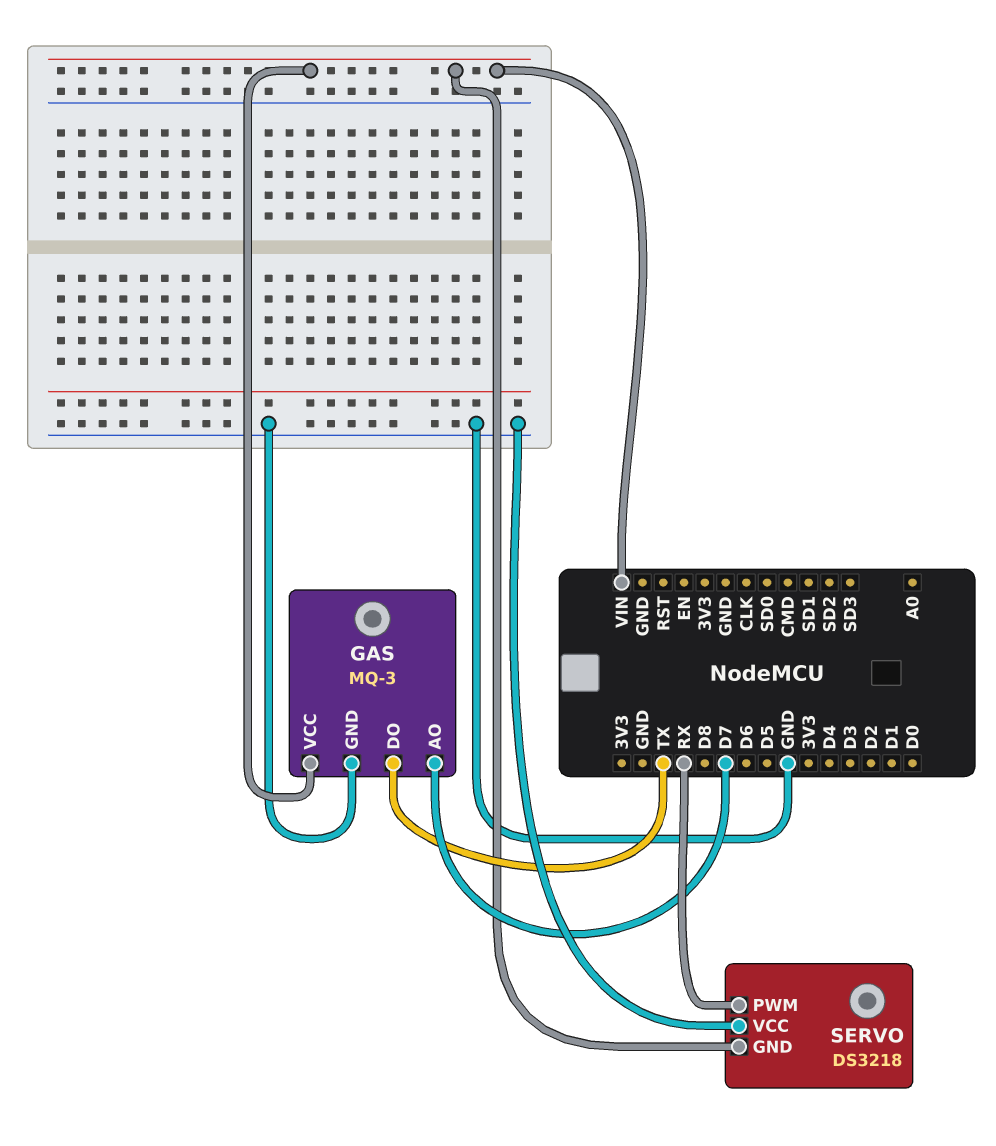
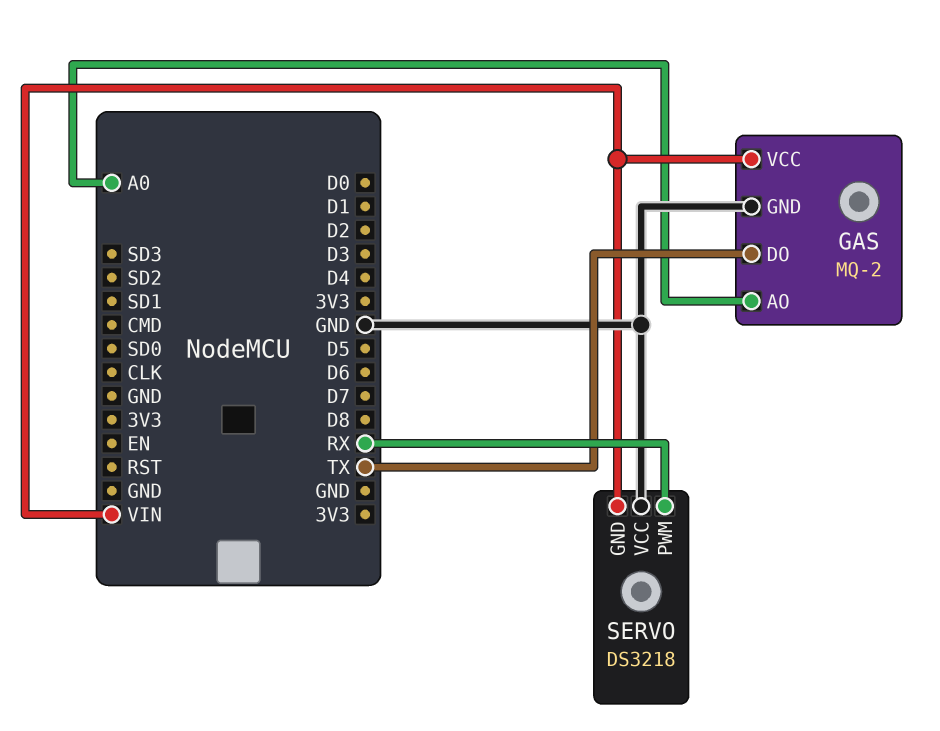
GAS: MQ-3 -> MQ-2
GAS pin AO: D7 -> A0

